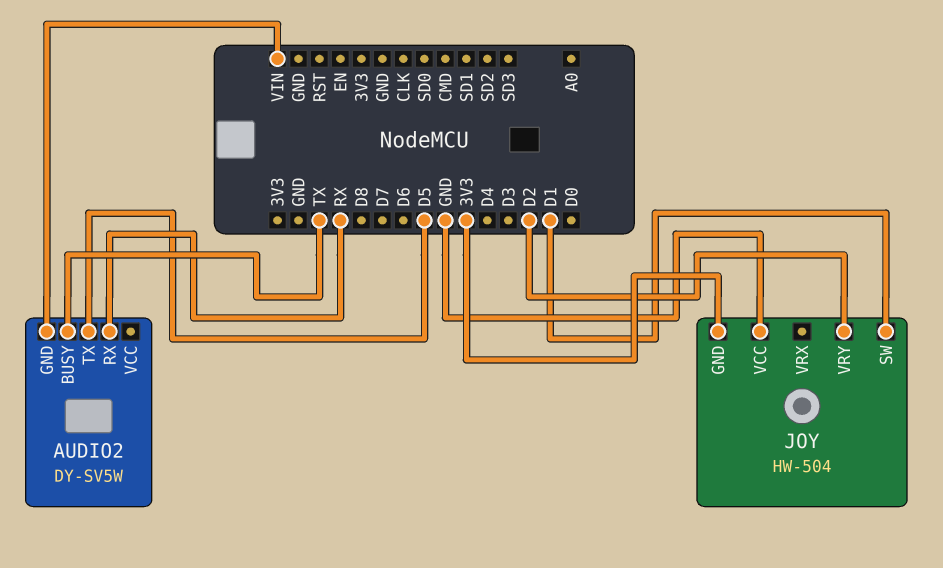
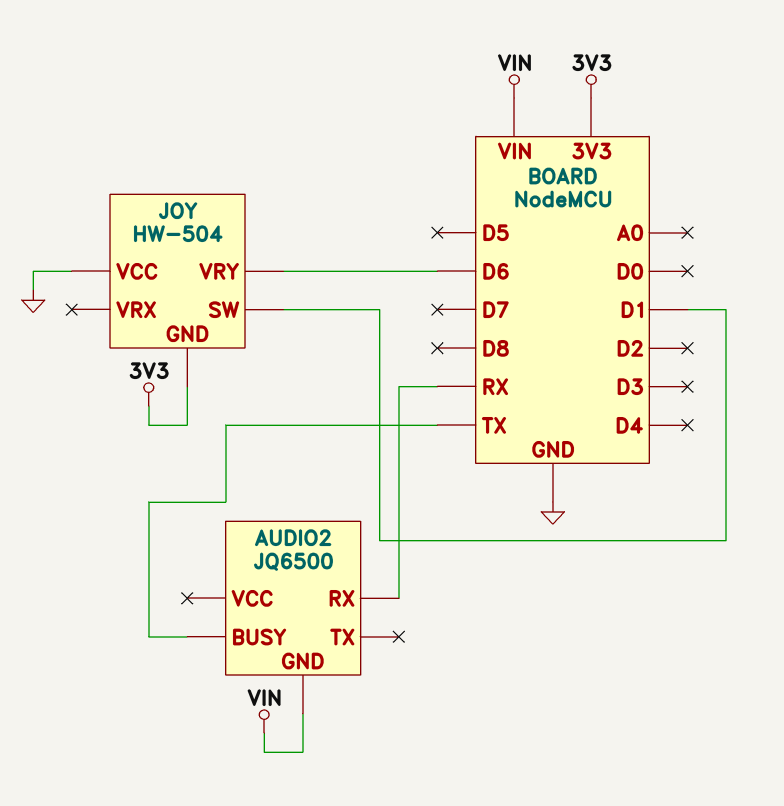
AUDIO2: DY-SV5W -> JQ6500
AUDIO2 pin TX: D5 -> none
JOY pin VRY: D2 -> D6

